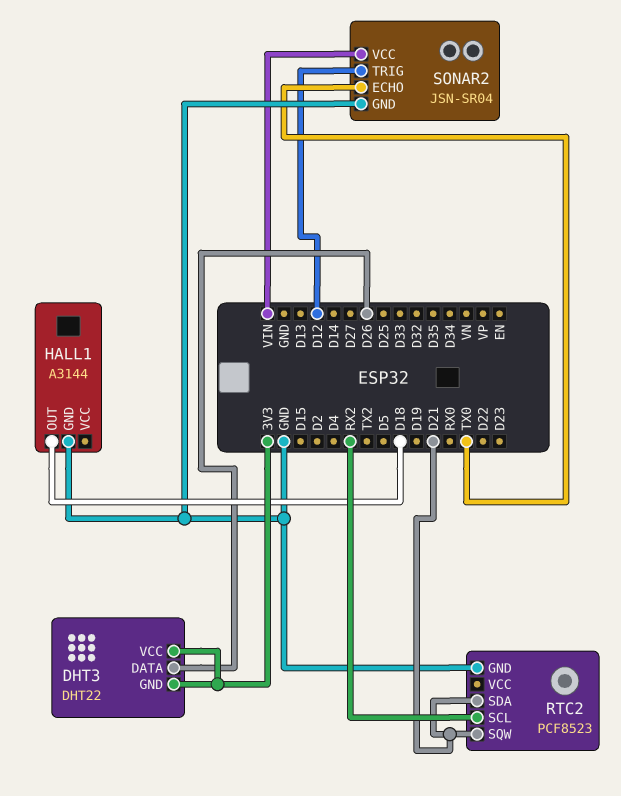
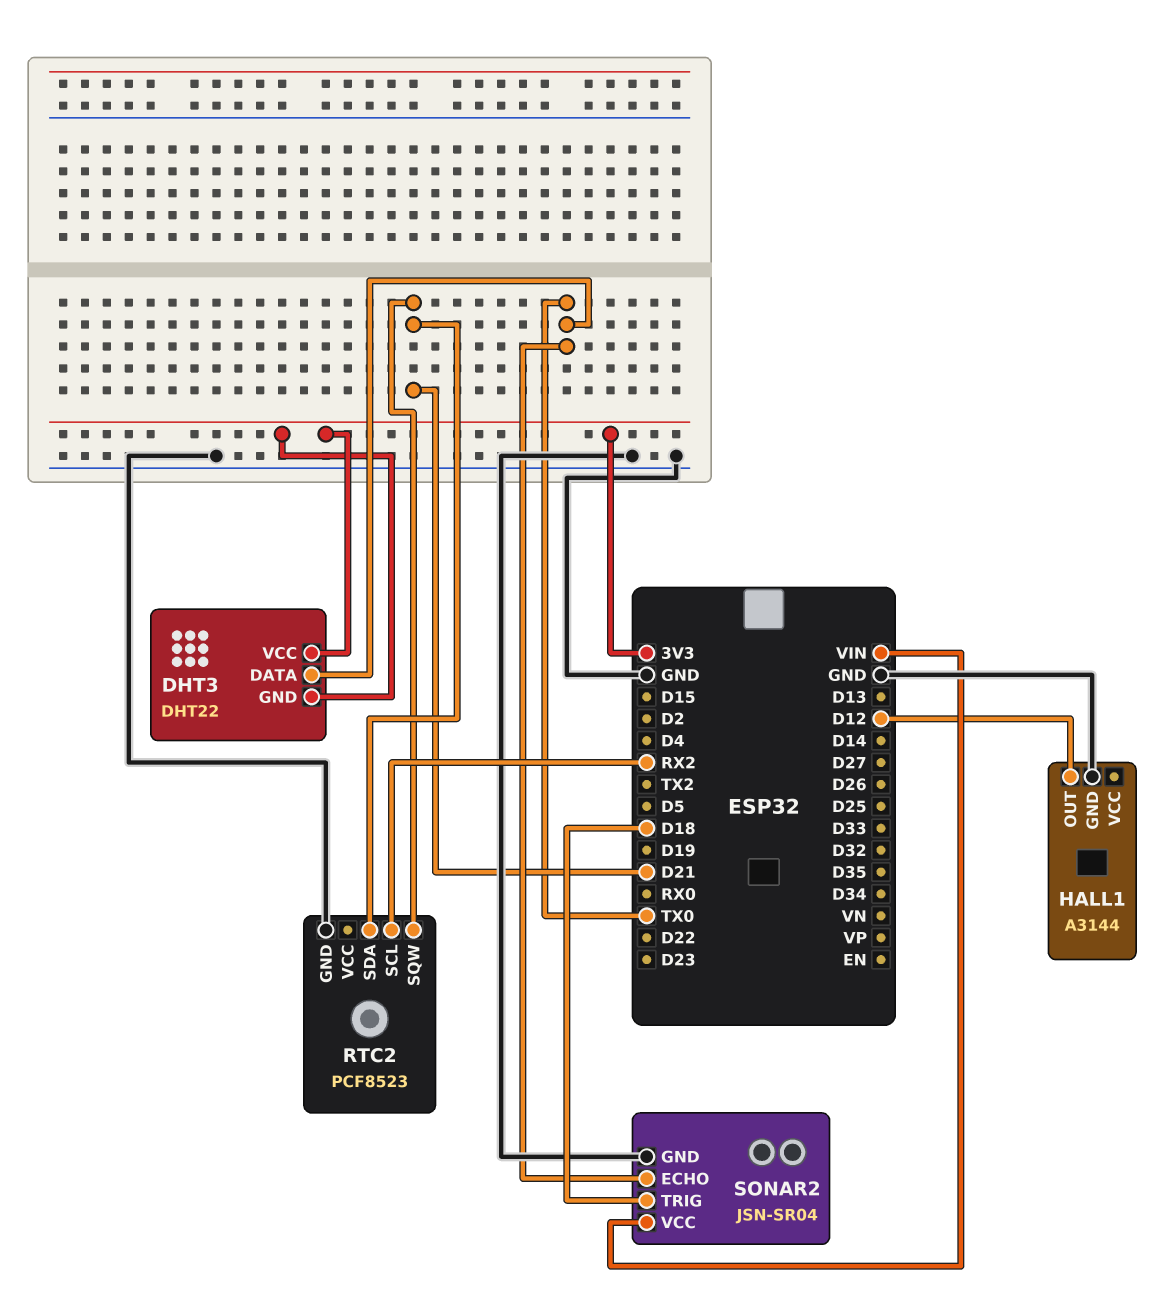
DHT3 pin DATA: D26 -> TX0
HALL1 pin OUT: D18 -> D12
SONAR2 pin TRIG: D12 -> D18

